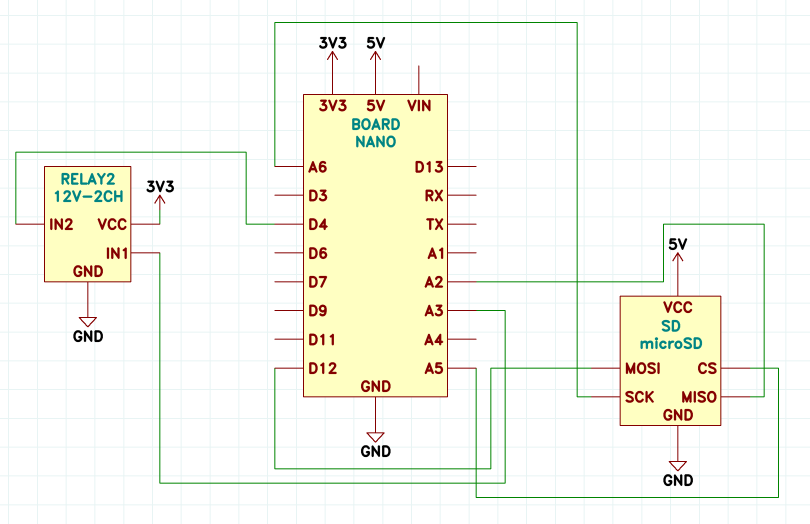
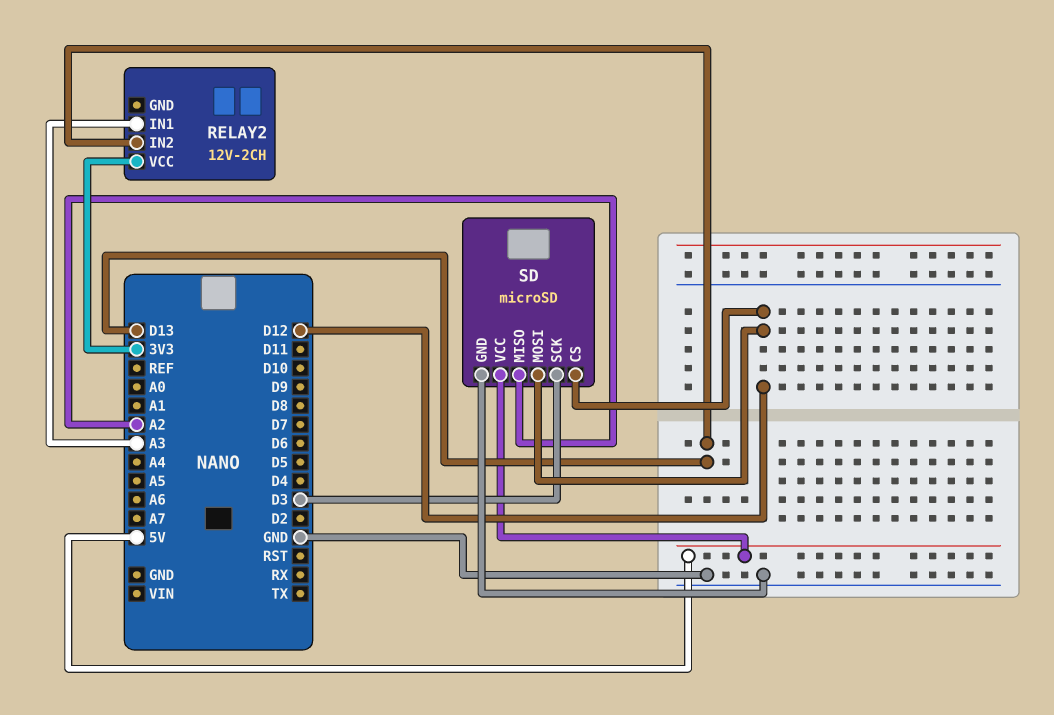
RELAY2 pin GND: GND -> none
RELAY2 pin IN2: D4 -> D13
SD pin CS: A5 -> D12
SD pin SCK: A6 -> D3

